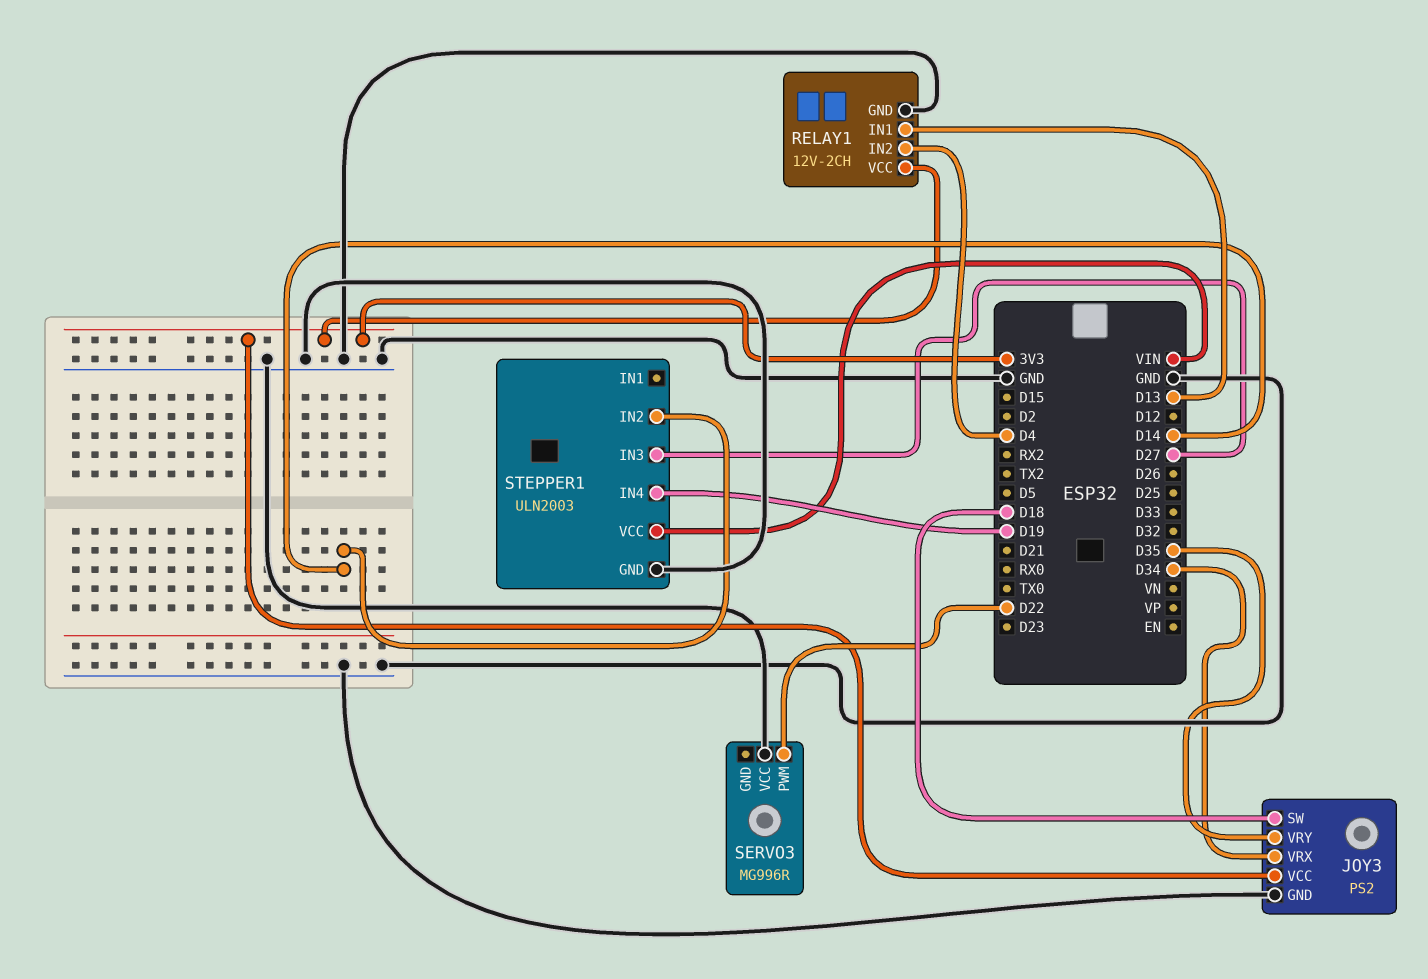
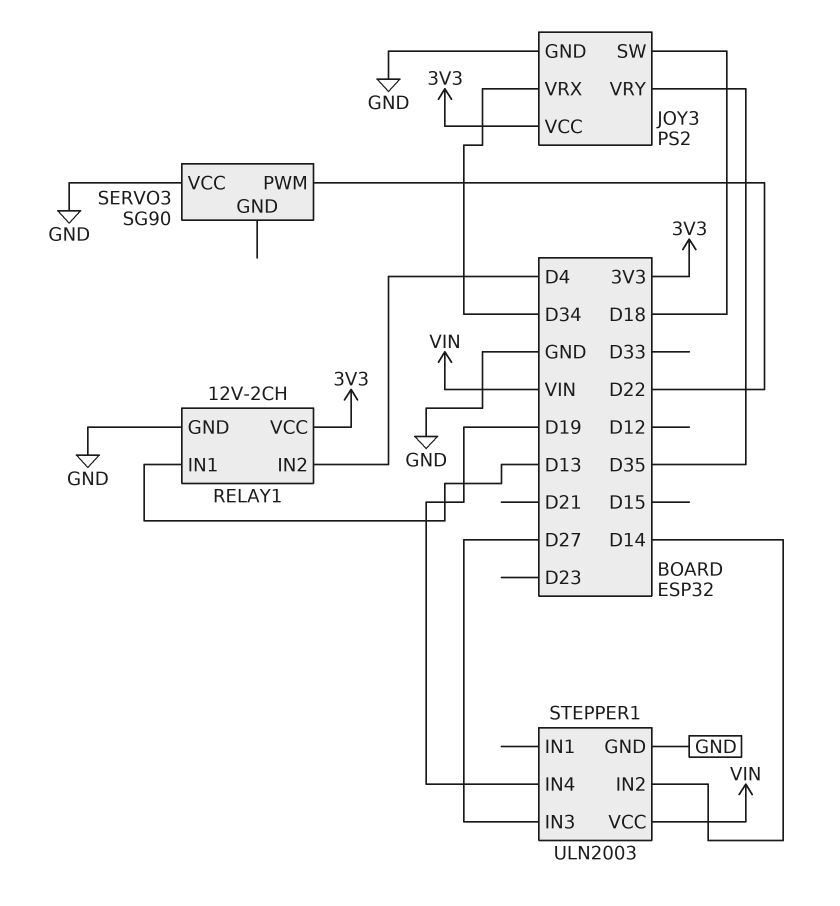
SERVO3: MG996R -> SG90

